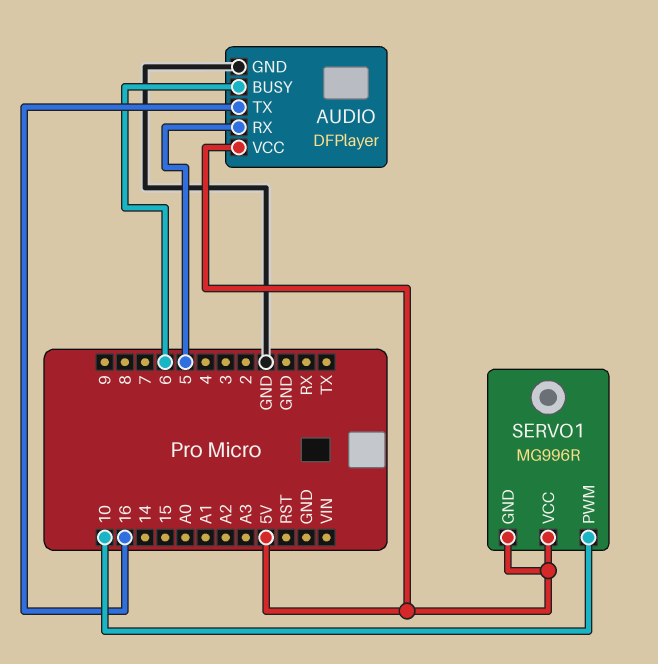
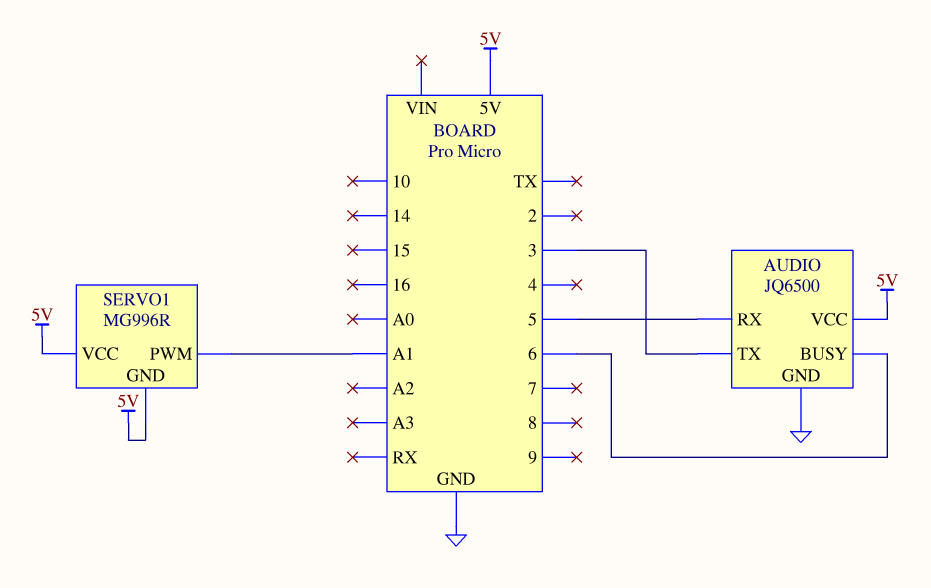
AUDIO: DFPlayer -> JQ6500
AUDIO pin TX: 16 -> 3
SERVO1 pin PWM: 10 -> A1

